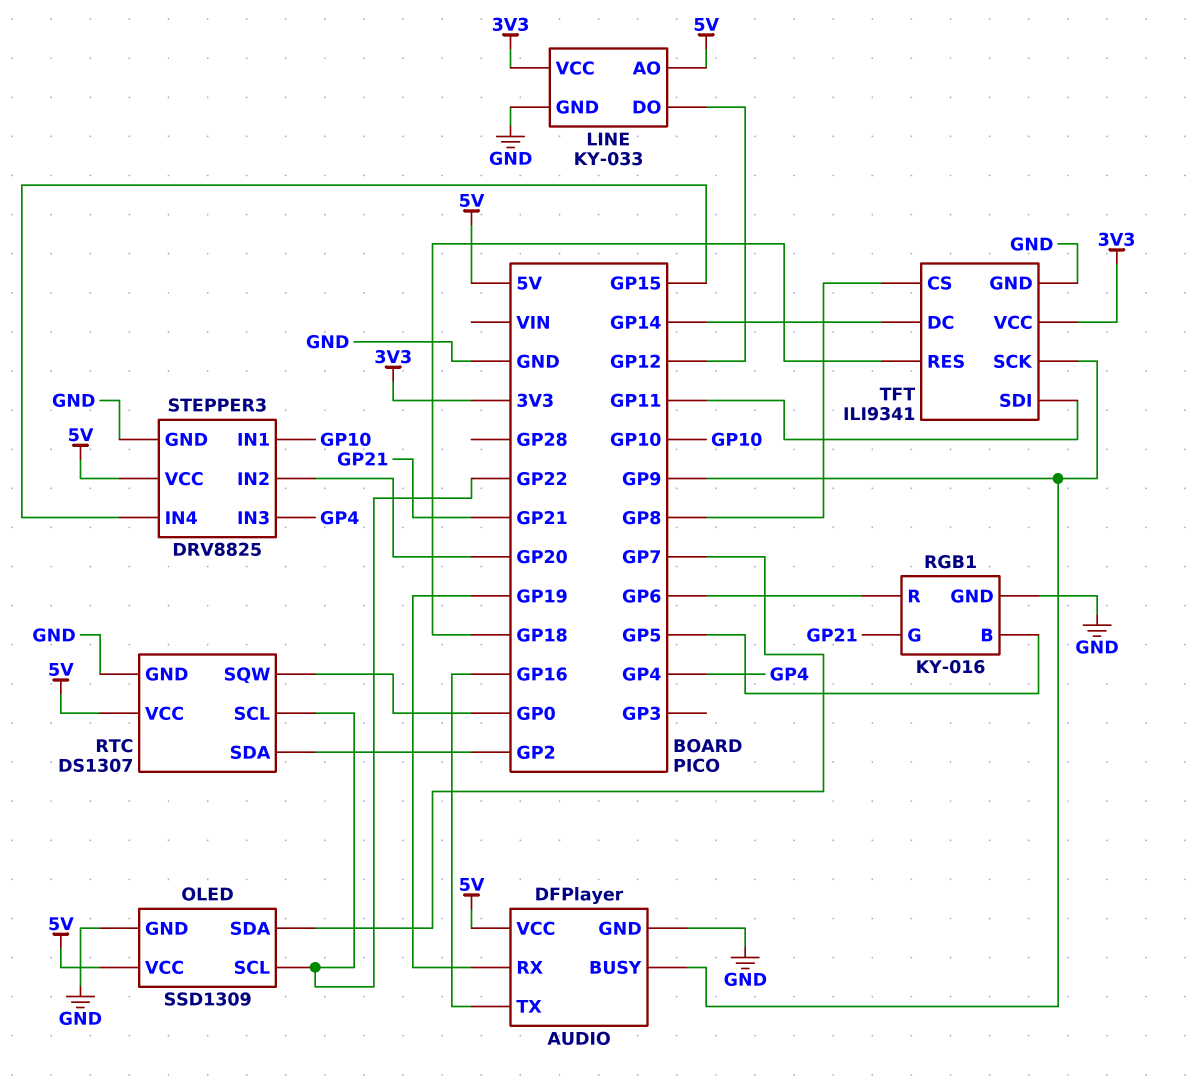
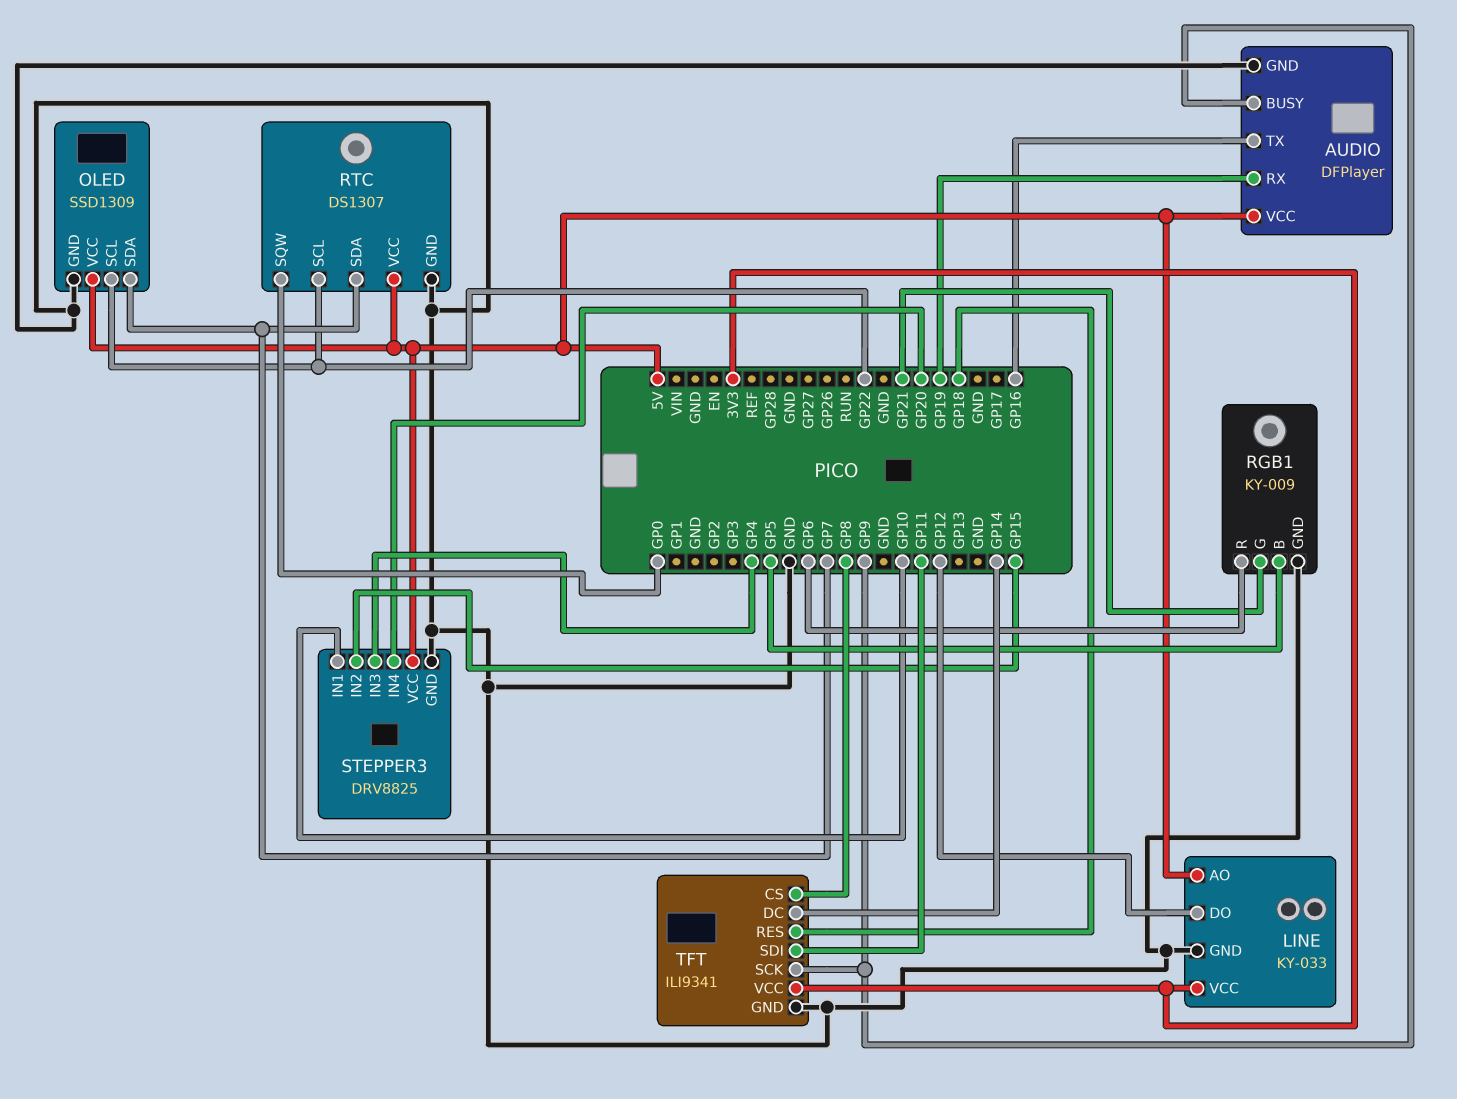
RGB1: KY-016 -> KY-009
RTC pin SDA: GP2 -> GP7
STEPPER3 pin IN2: GP20 -> GP15
STEPPER3 pin IN4: GP15 -> GP20

